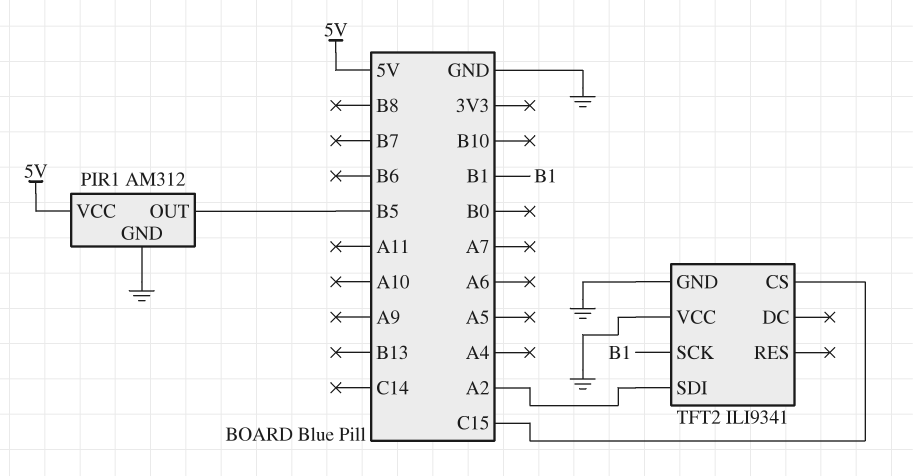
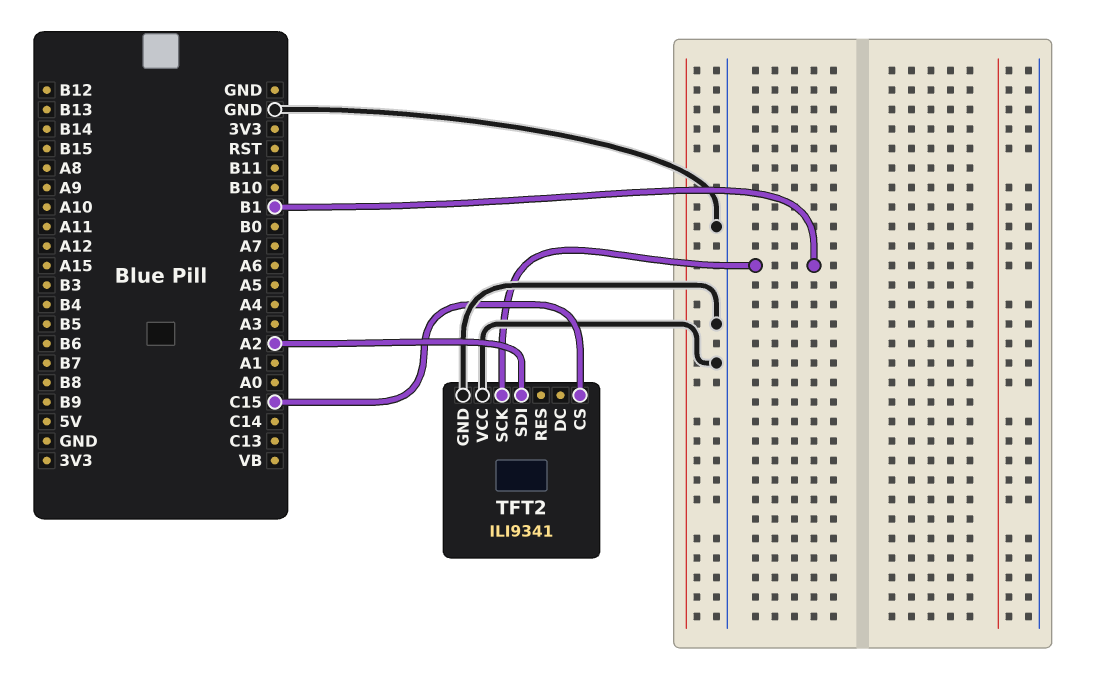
PIR1: AM312 -> none
PIR1 pin GND: GND -> none
PIR1 pin OUT: B5 -> none
PIR1 pin VCC: 5V -> none

